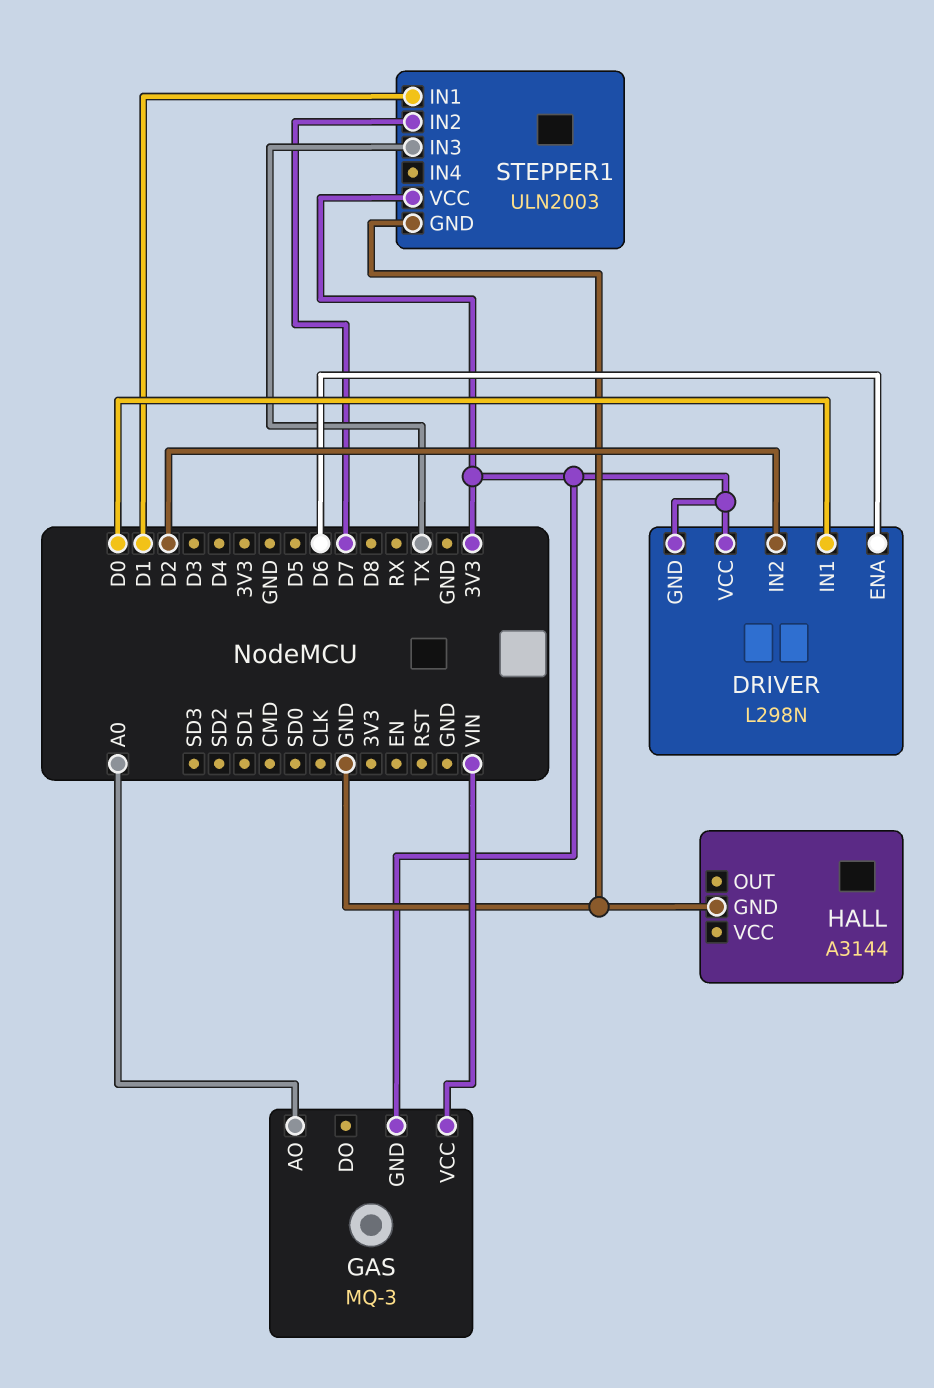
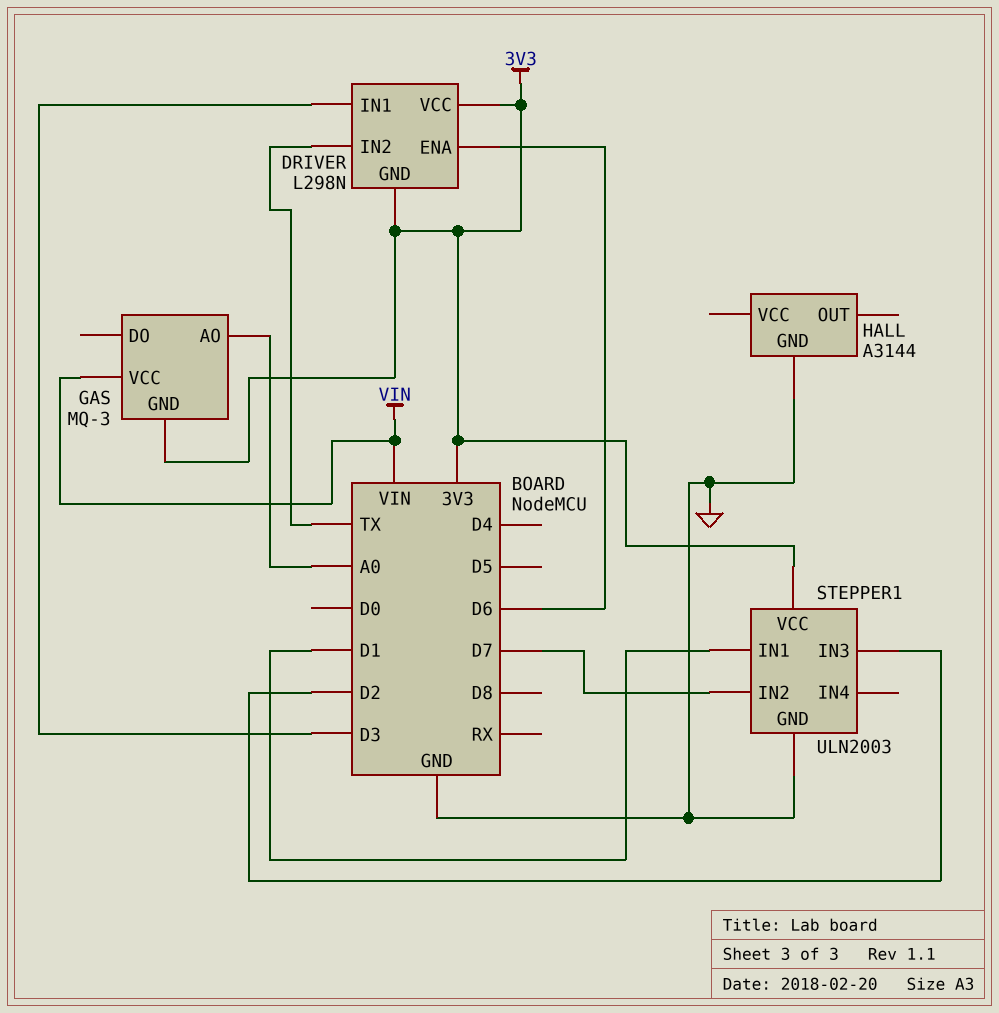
DRIVER pin IN1: D0 -> D3
DRIVER pin IN2: D2 -> TX
STEPPER1 pin IN3: TX -> D2

